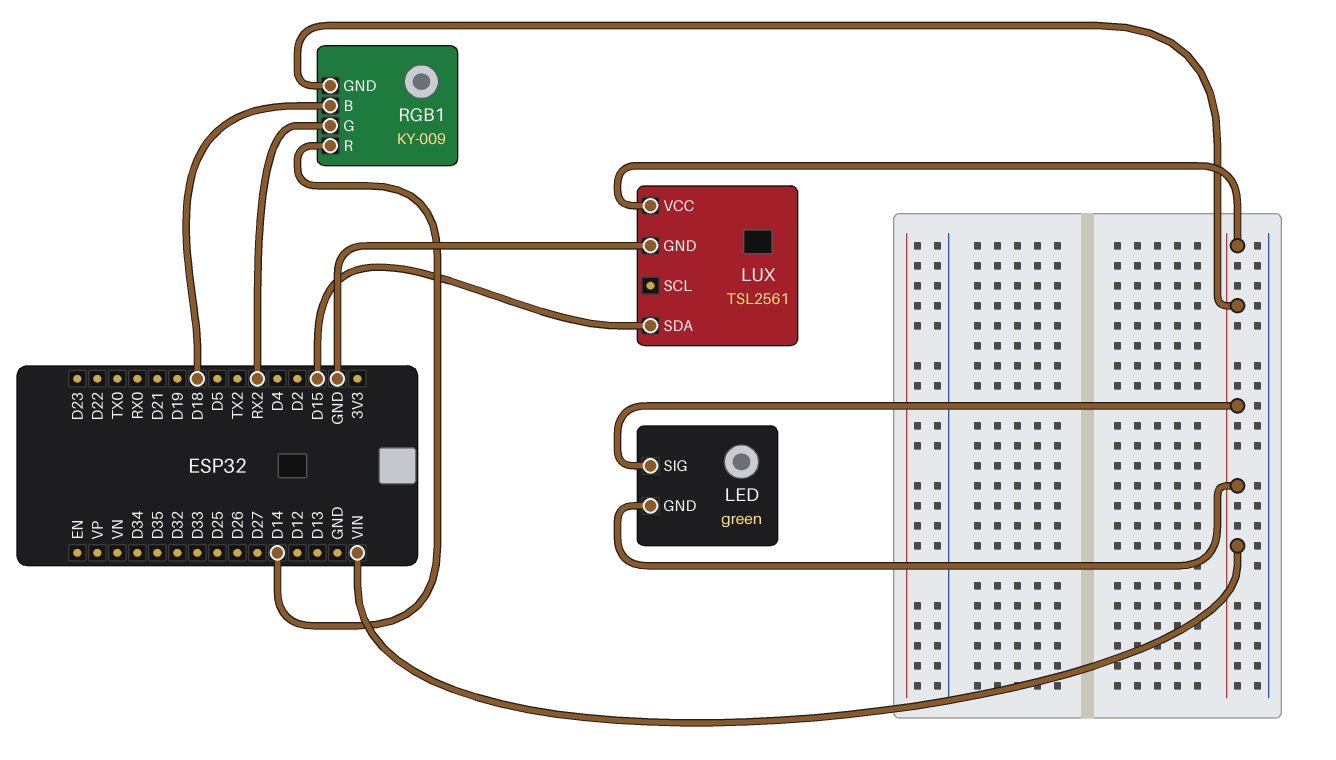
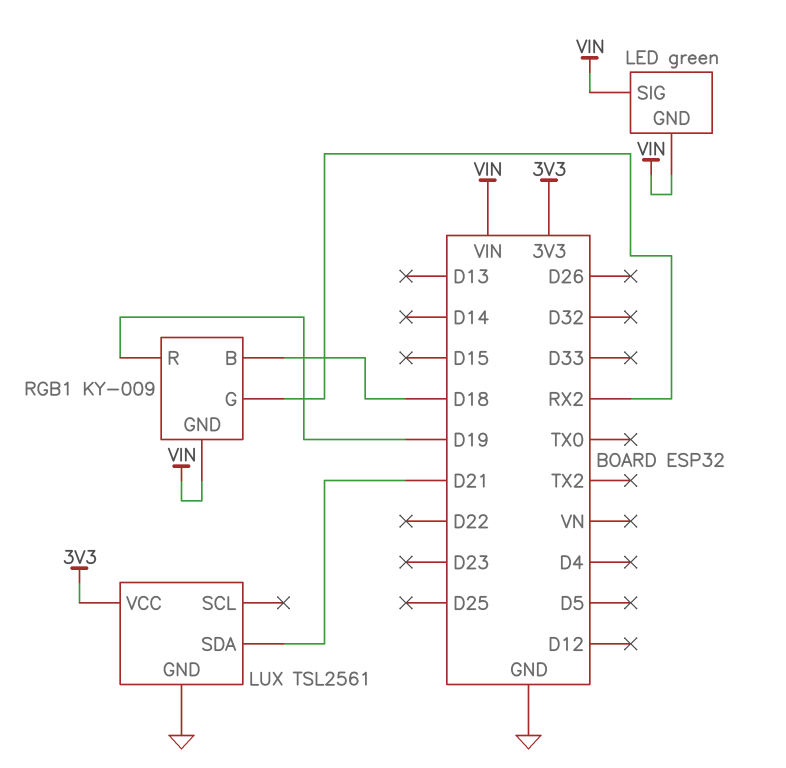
LUX pin SDA: D15 -> D21
LUX pin VCC: VIN -> 3V3
RGB1 pin R: D14 -> D19

